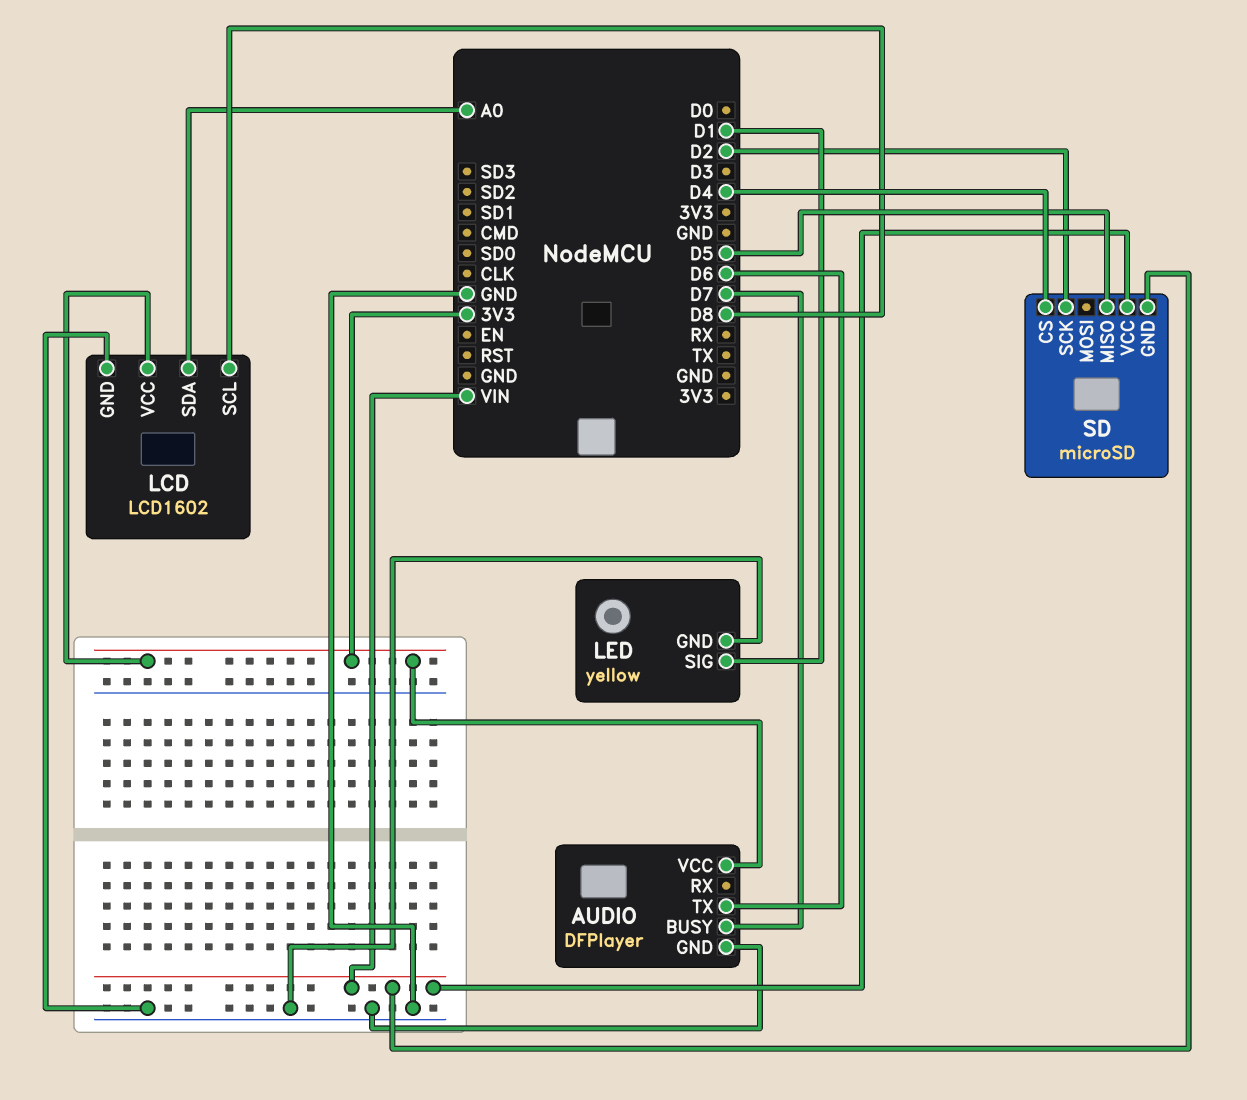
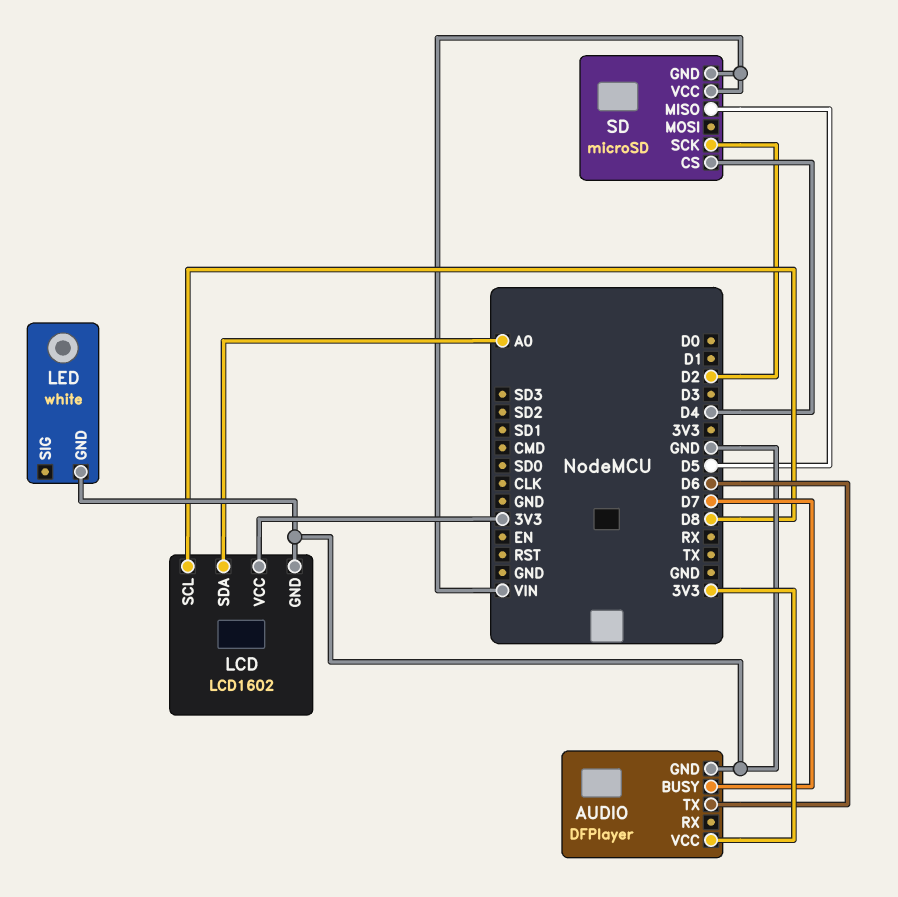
LED: yellow -> white
LED pin SIG: D1 -> none

